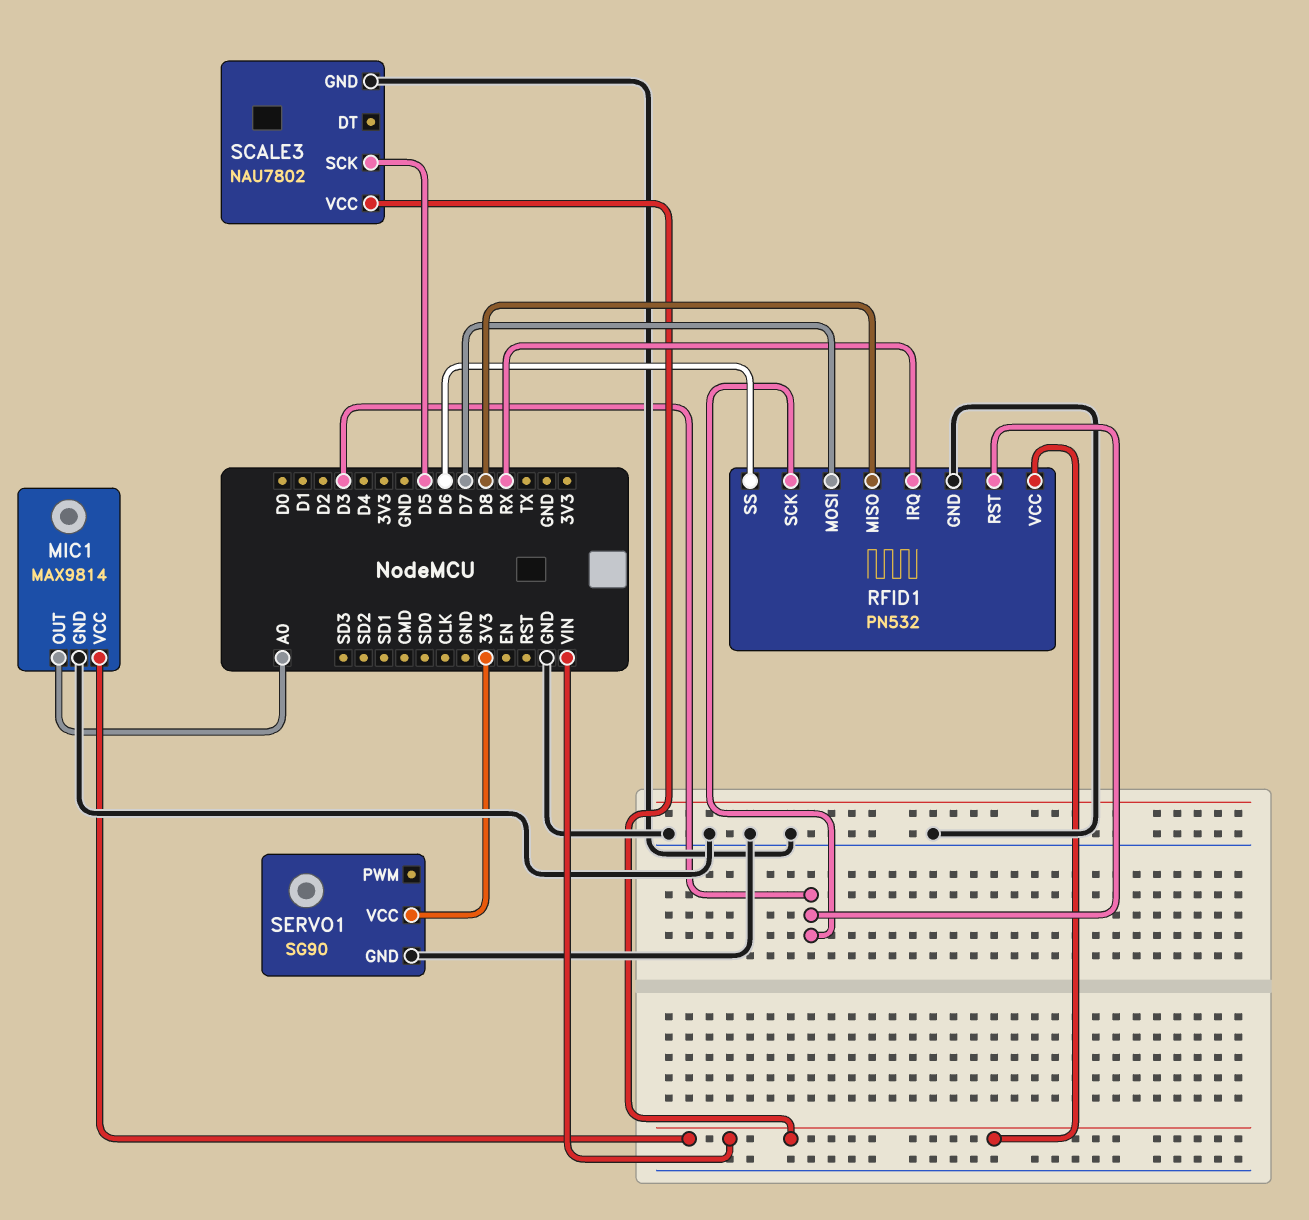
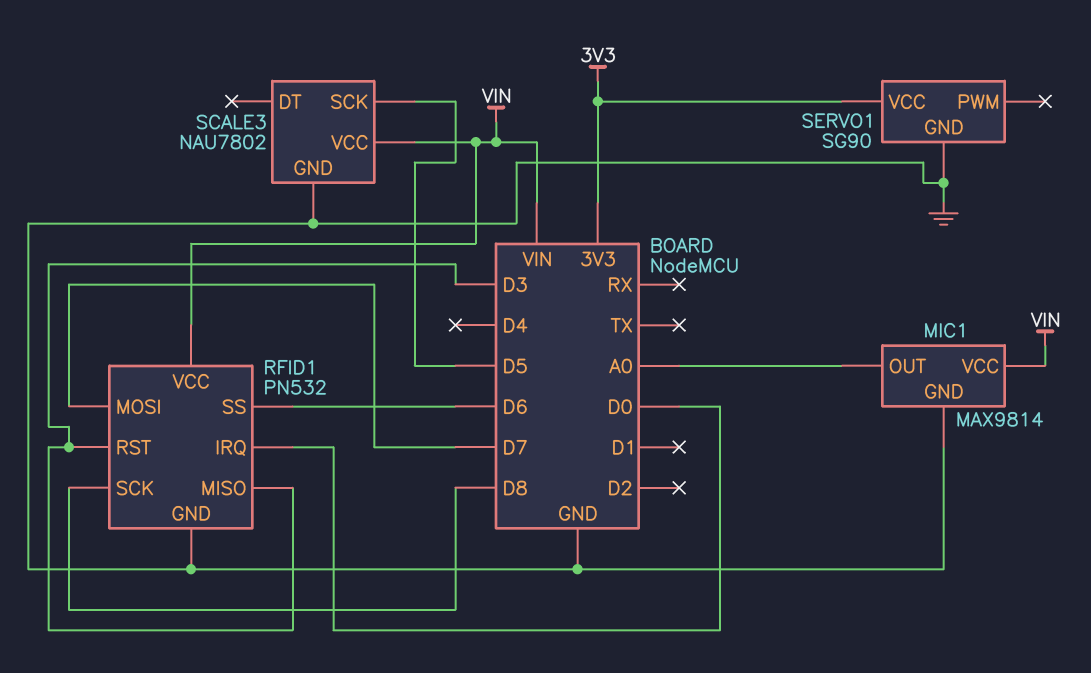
RFID1 pin IRQ: RX -> D0
RFID1 pin MISO: D8 -> D3
RFID1 pin SCK: D3 -> D8

